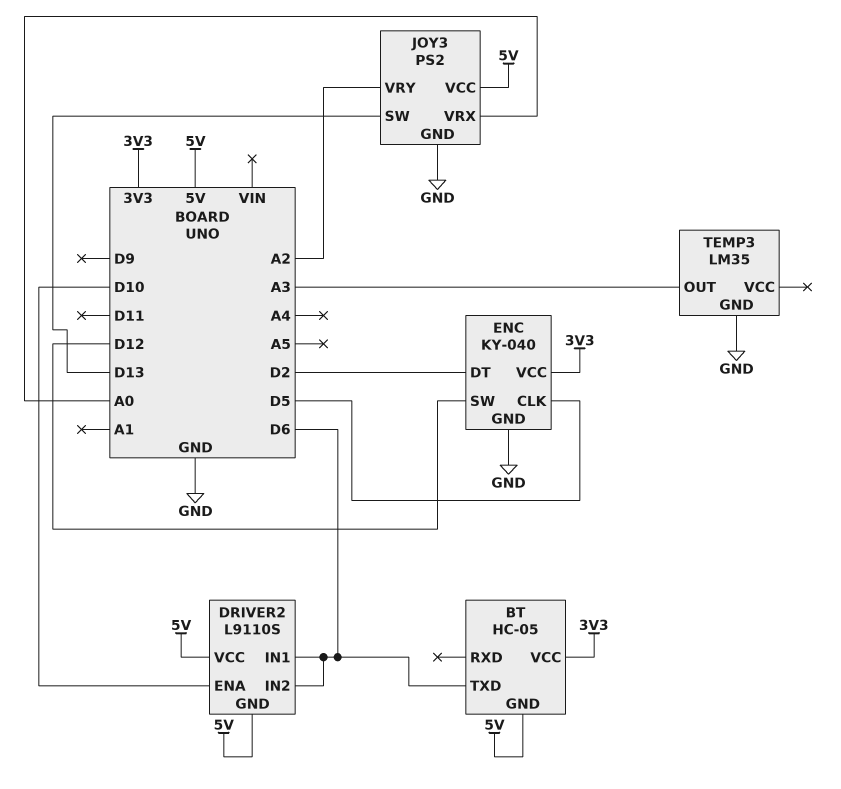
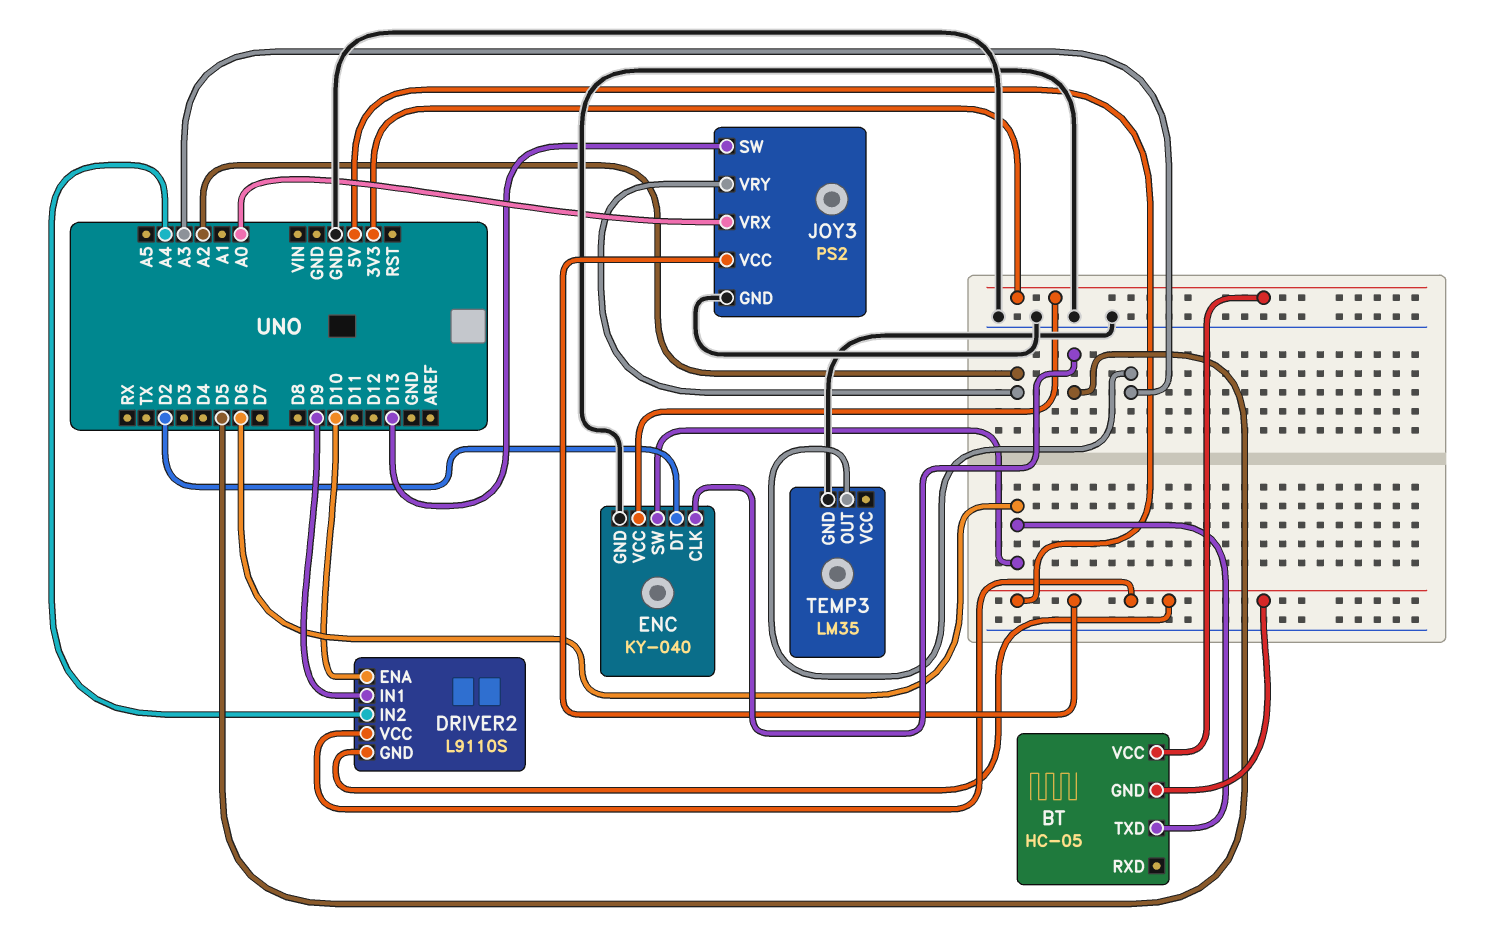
DRIVER2 pin IN1: D6 -> D9
DRIVER2 pin IN2: D6 -> A4
ENC pin SW: D12 -> D6

